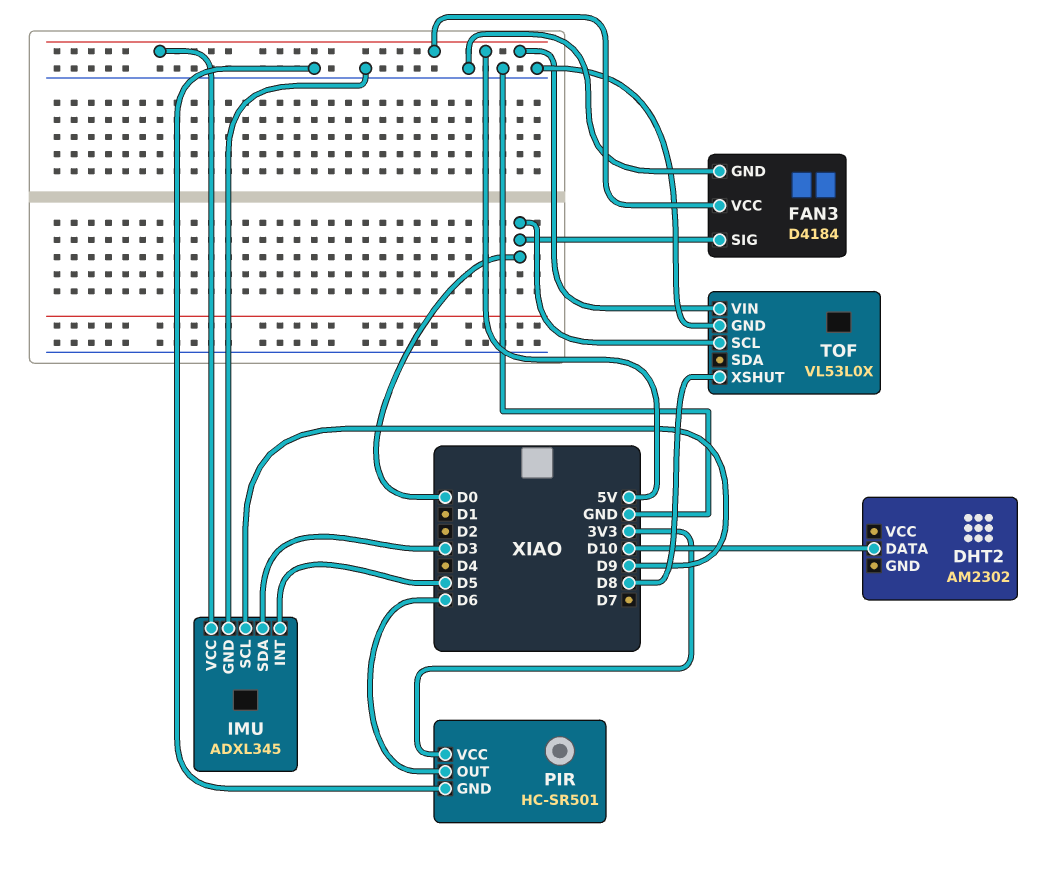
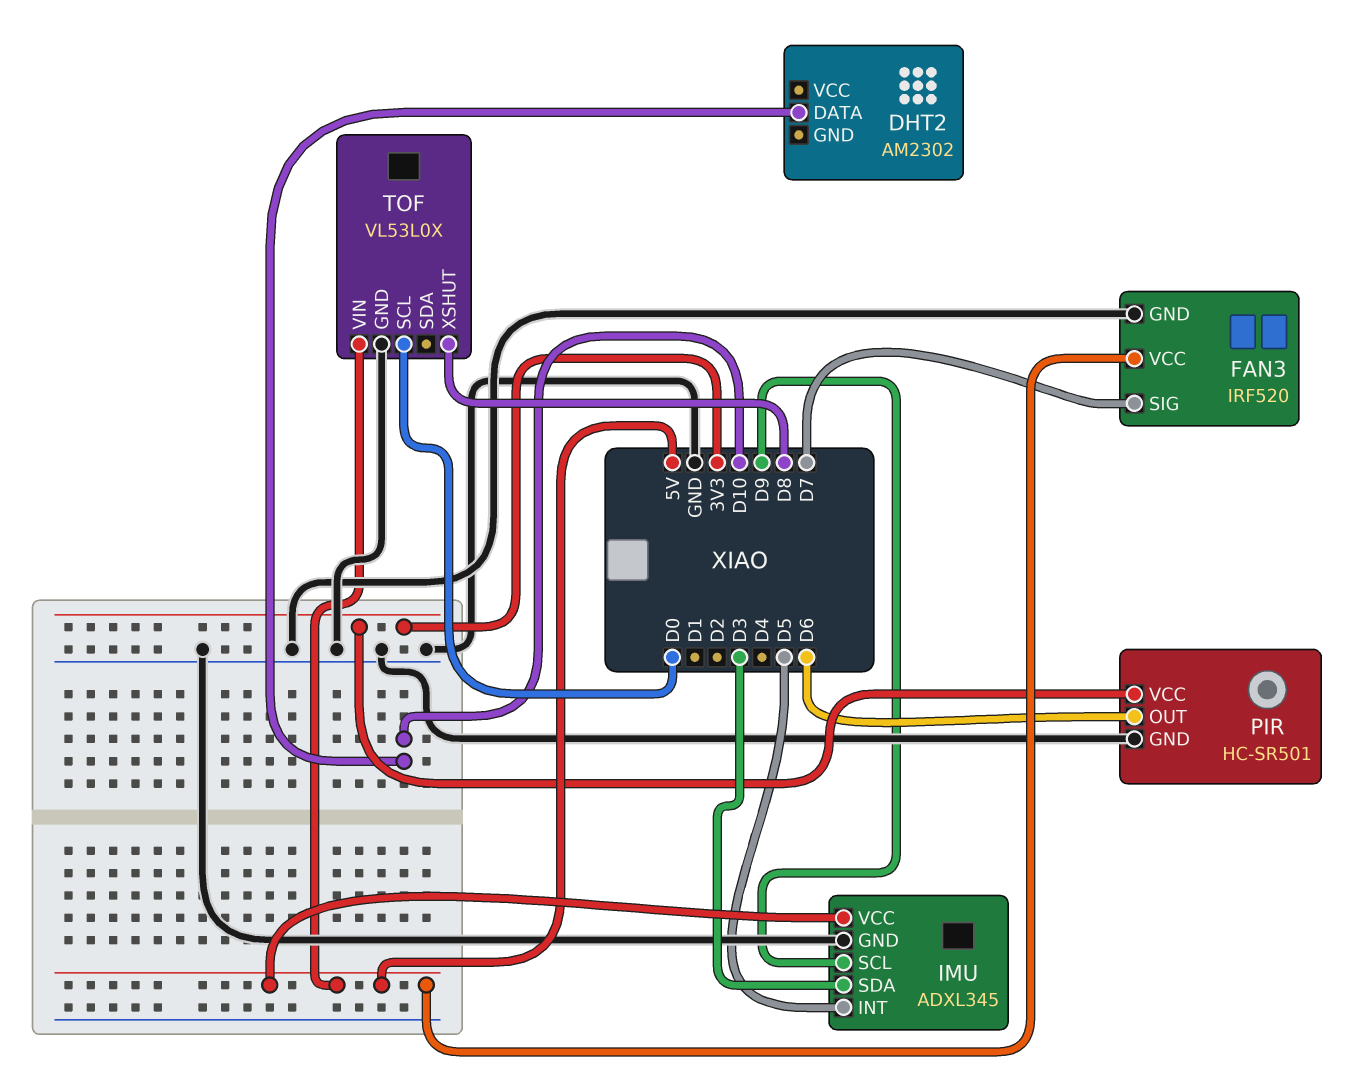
FAN3: D4184 -> IRF520
FAN3 pin SIG: D0 -> D7

